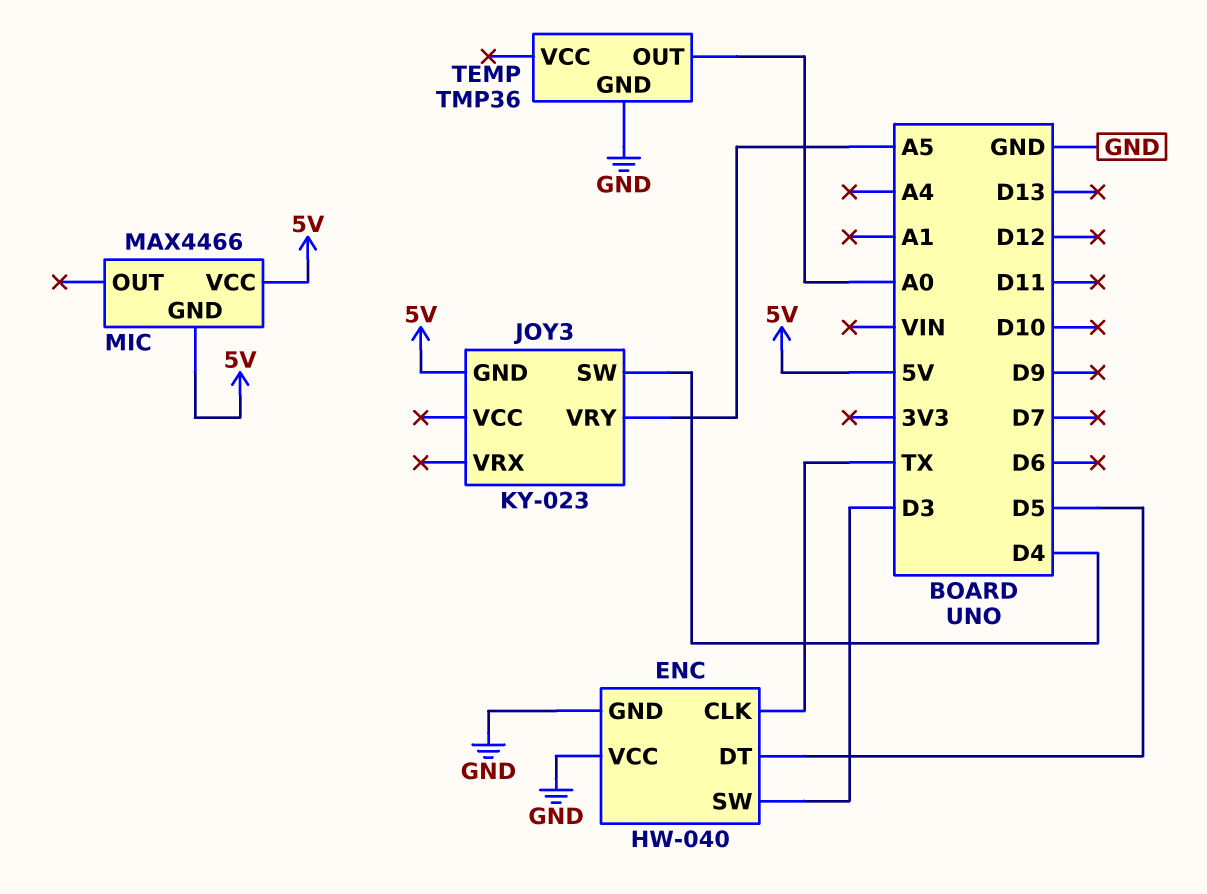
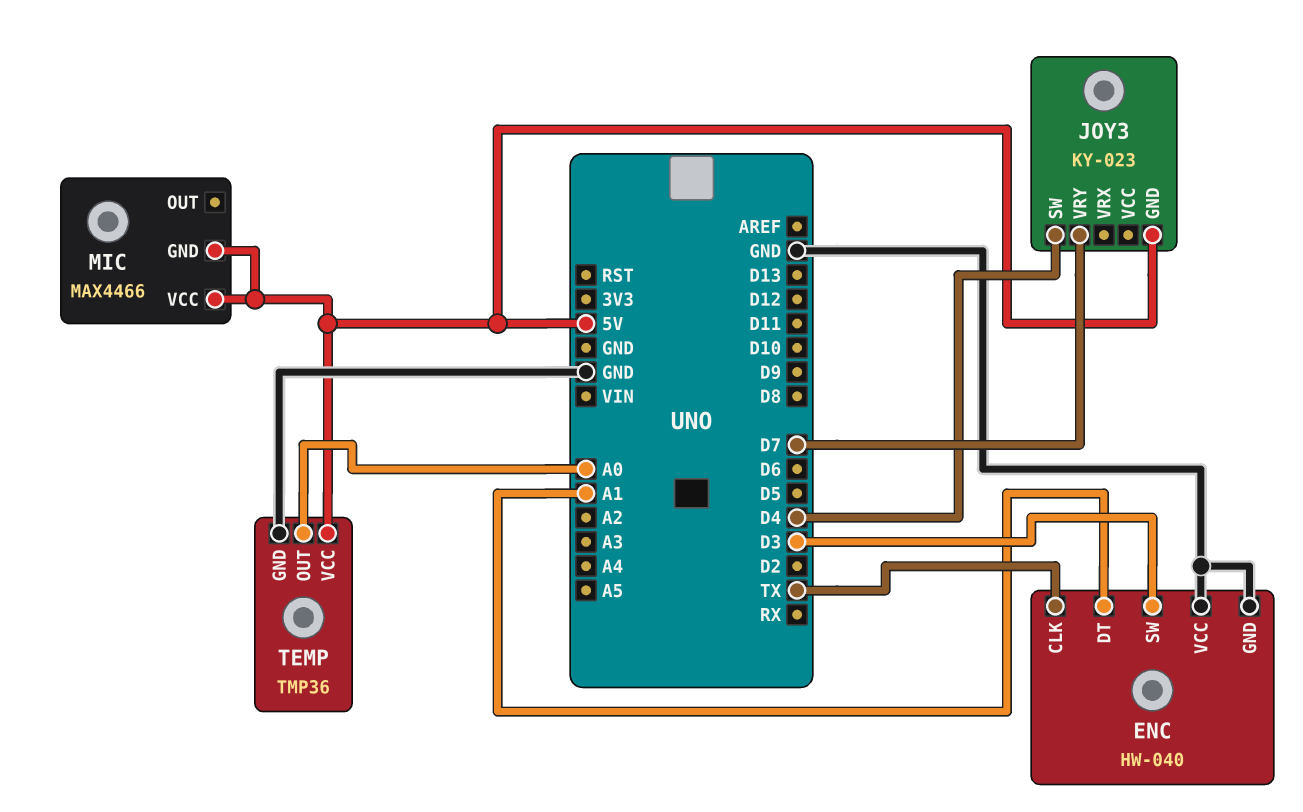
ENC pin DT: D5 -> A1
JOY3 pin VRY: A5 -> D7
TEMP pin VCC: none -> 5V

